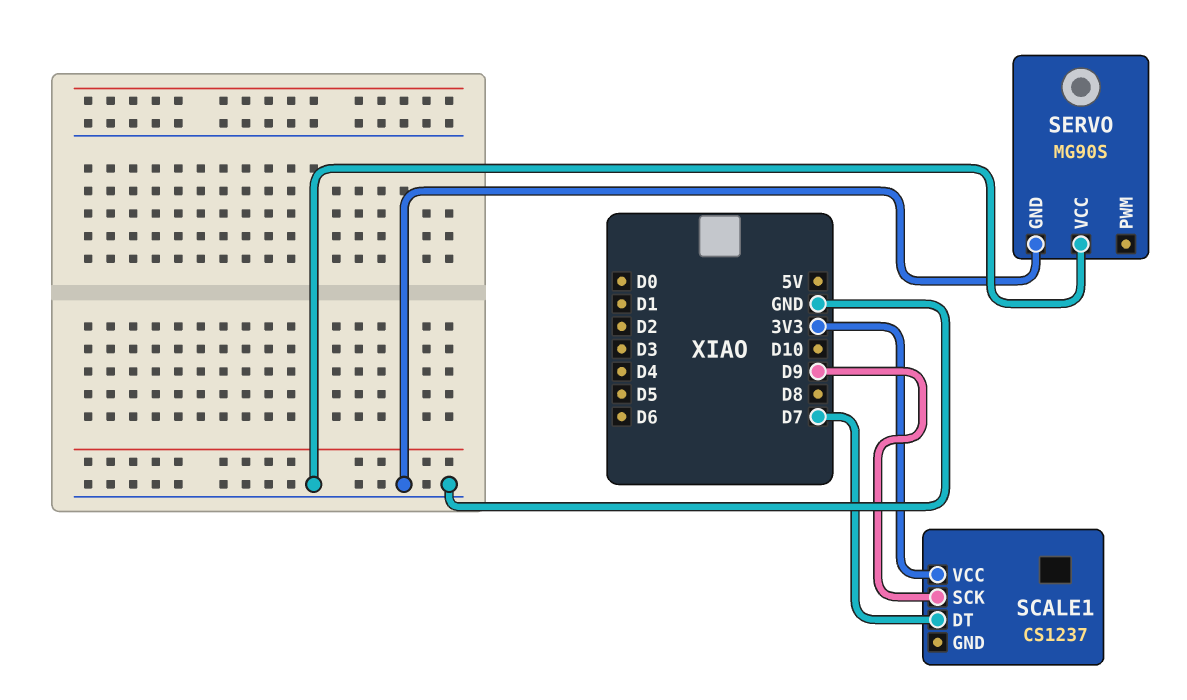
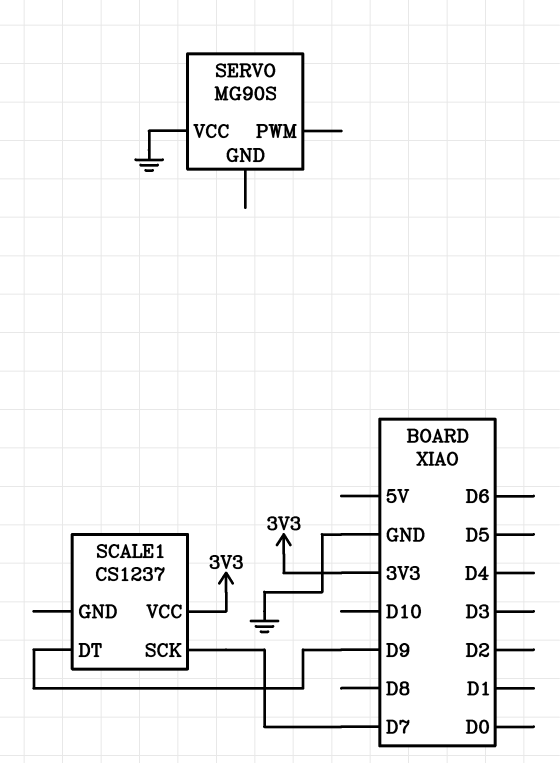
SCALE1 pin DT: D7 -> D9
SCALE1 pin SCK: D9 -> D7
SERVO pin GND: GND -> none

